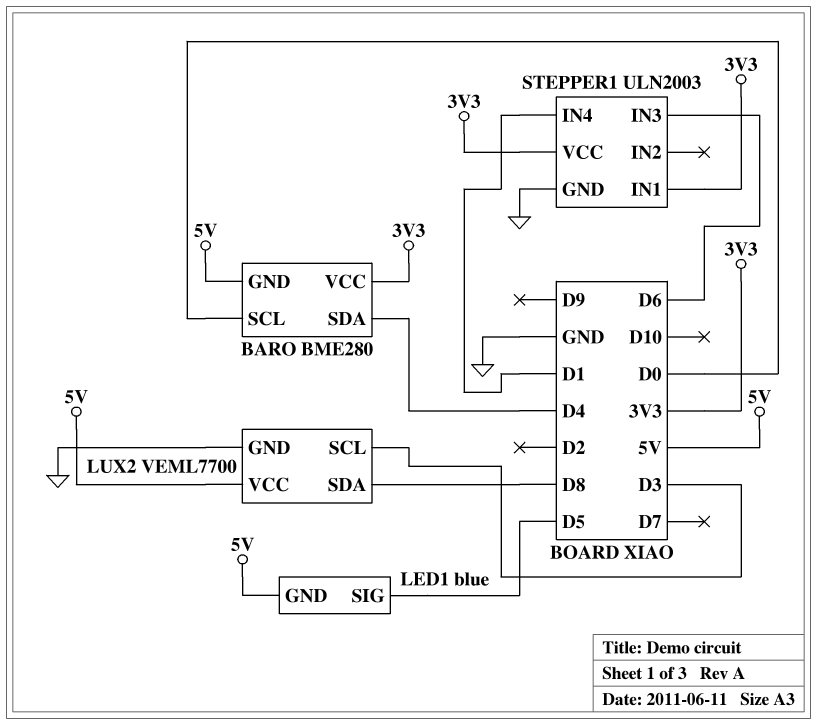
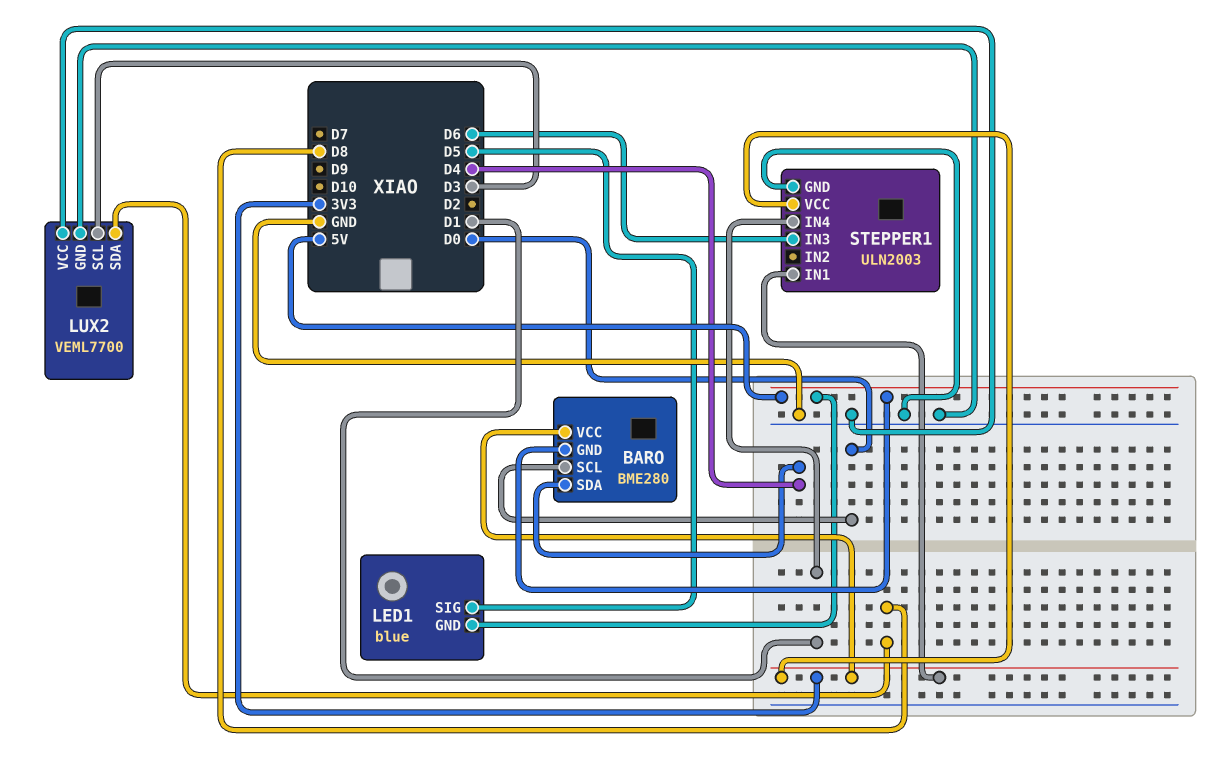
LUX2 pin VCC: 5V -> GND

